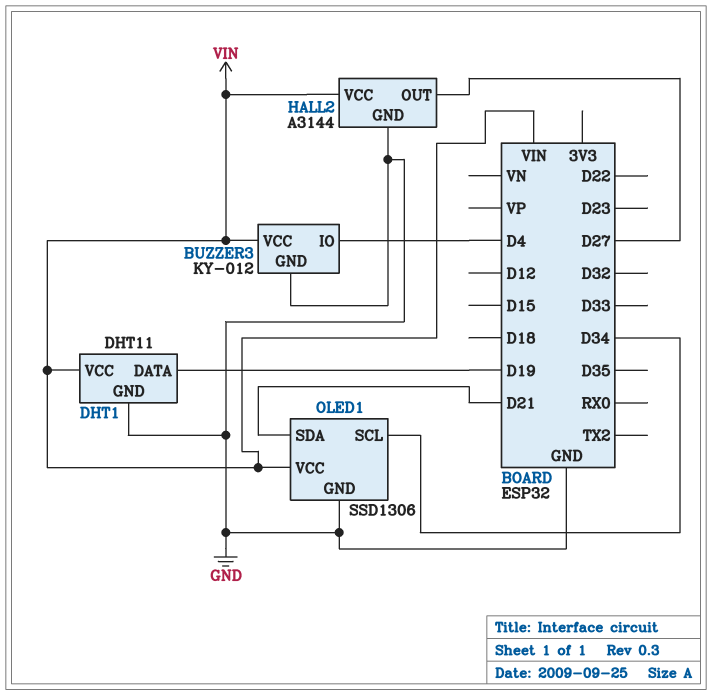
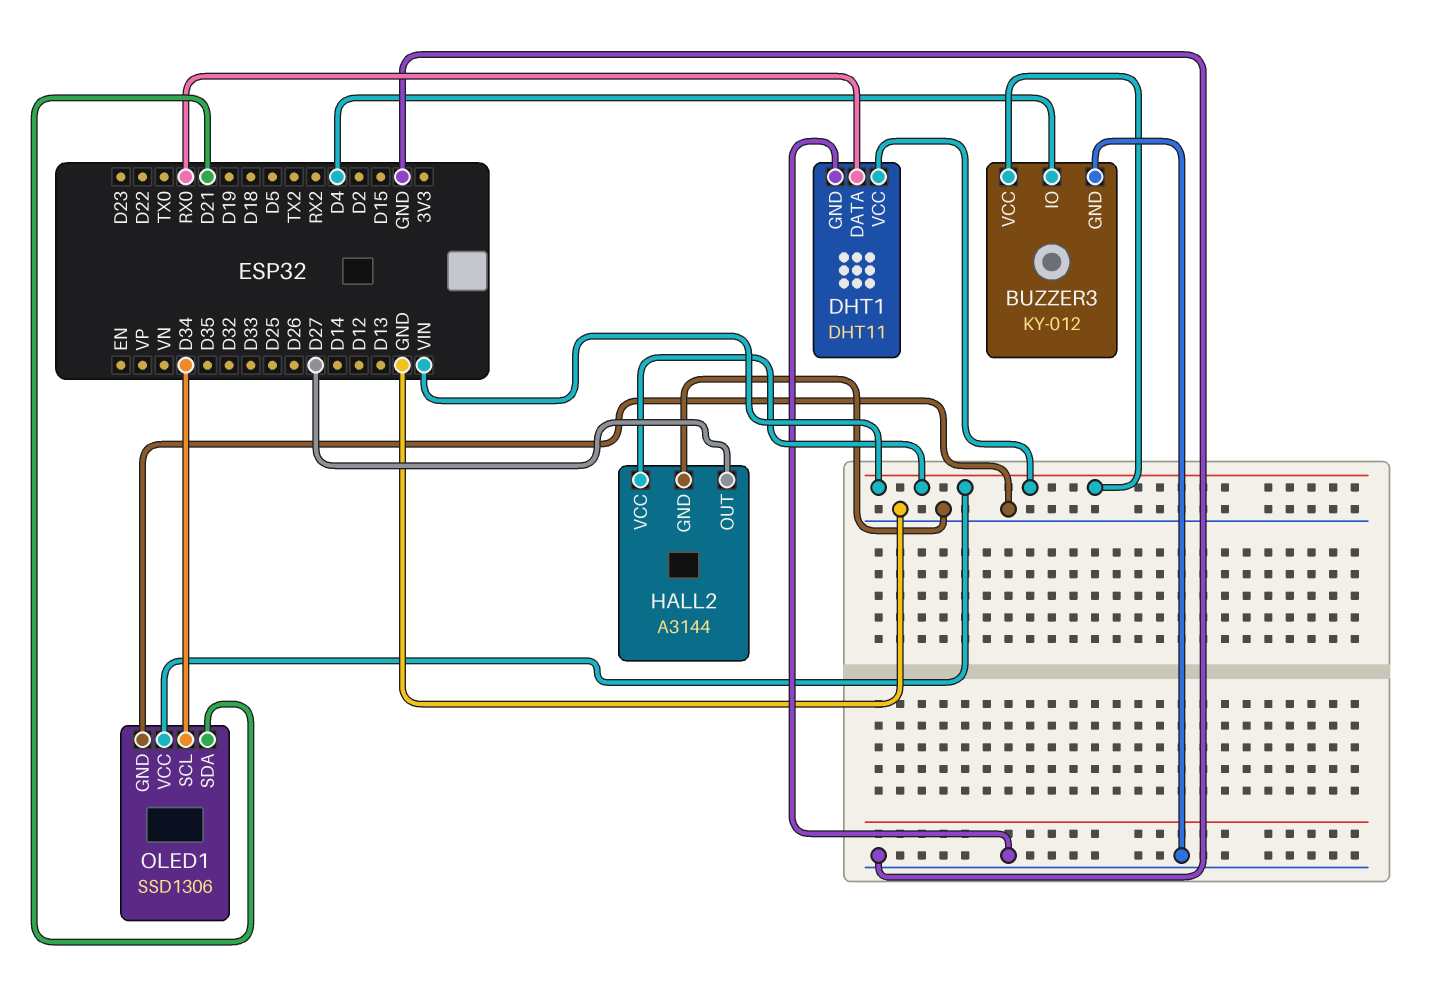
DHT1 pin DATA: D19 -> RX0

